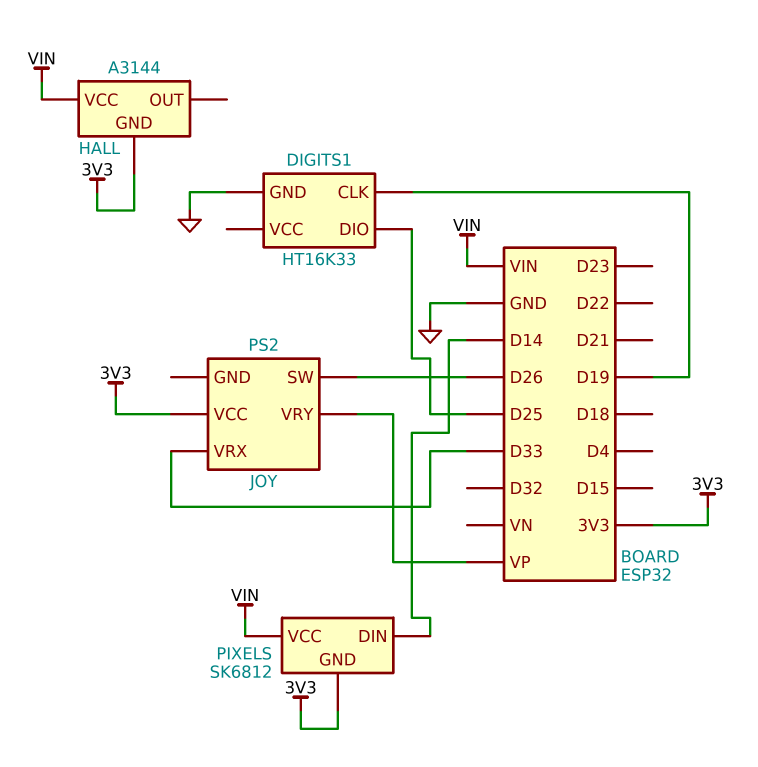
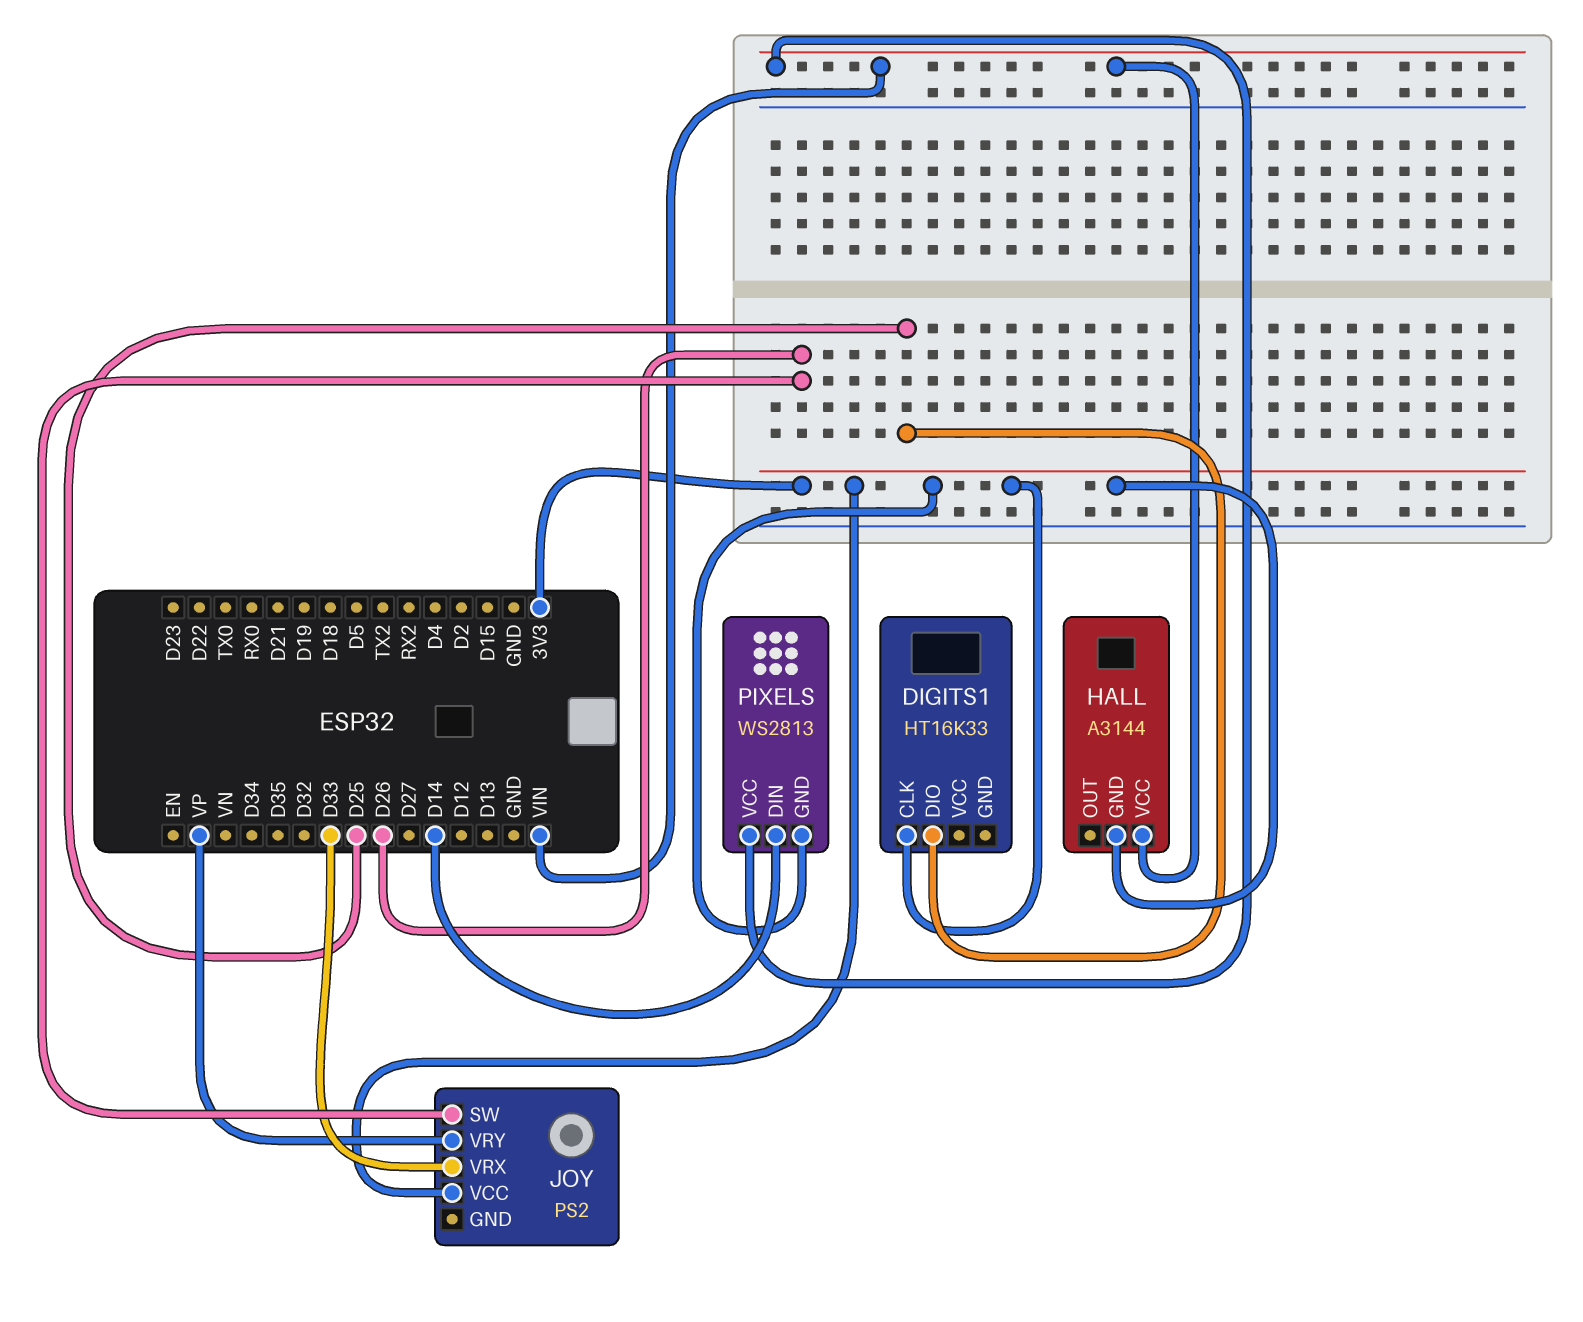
DIGITS1 pin CLK: D19 -> 3V3
DIGITS1 pin GND: GND -> none
PIXELS: SK6812 -> WS2813

